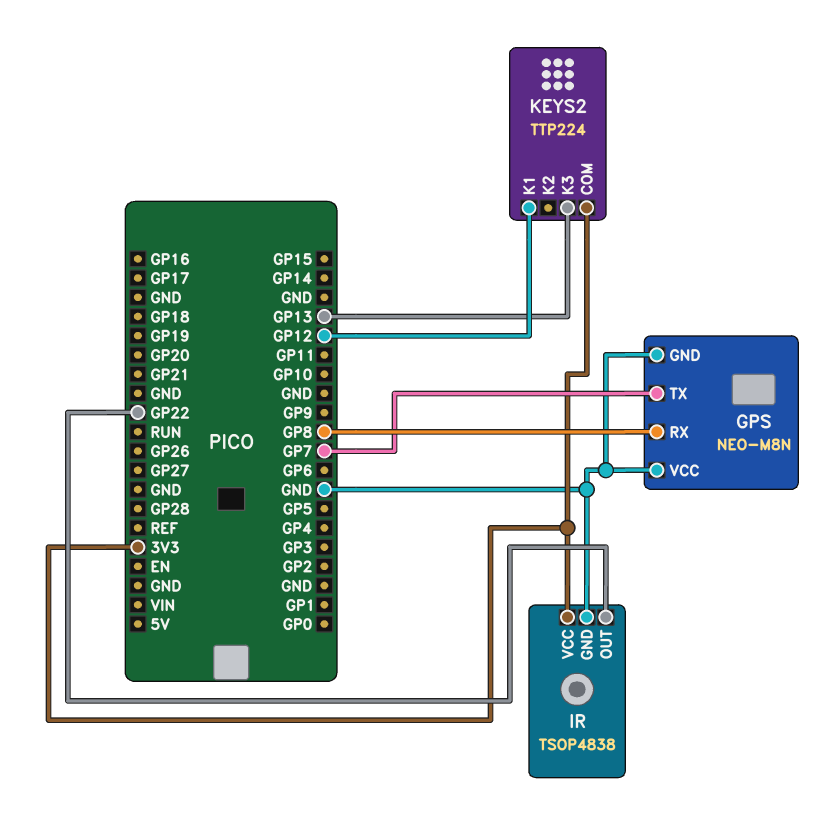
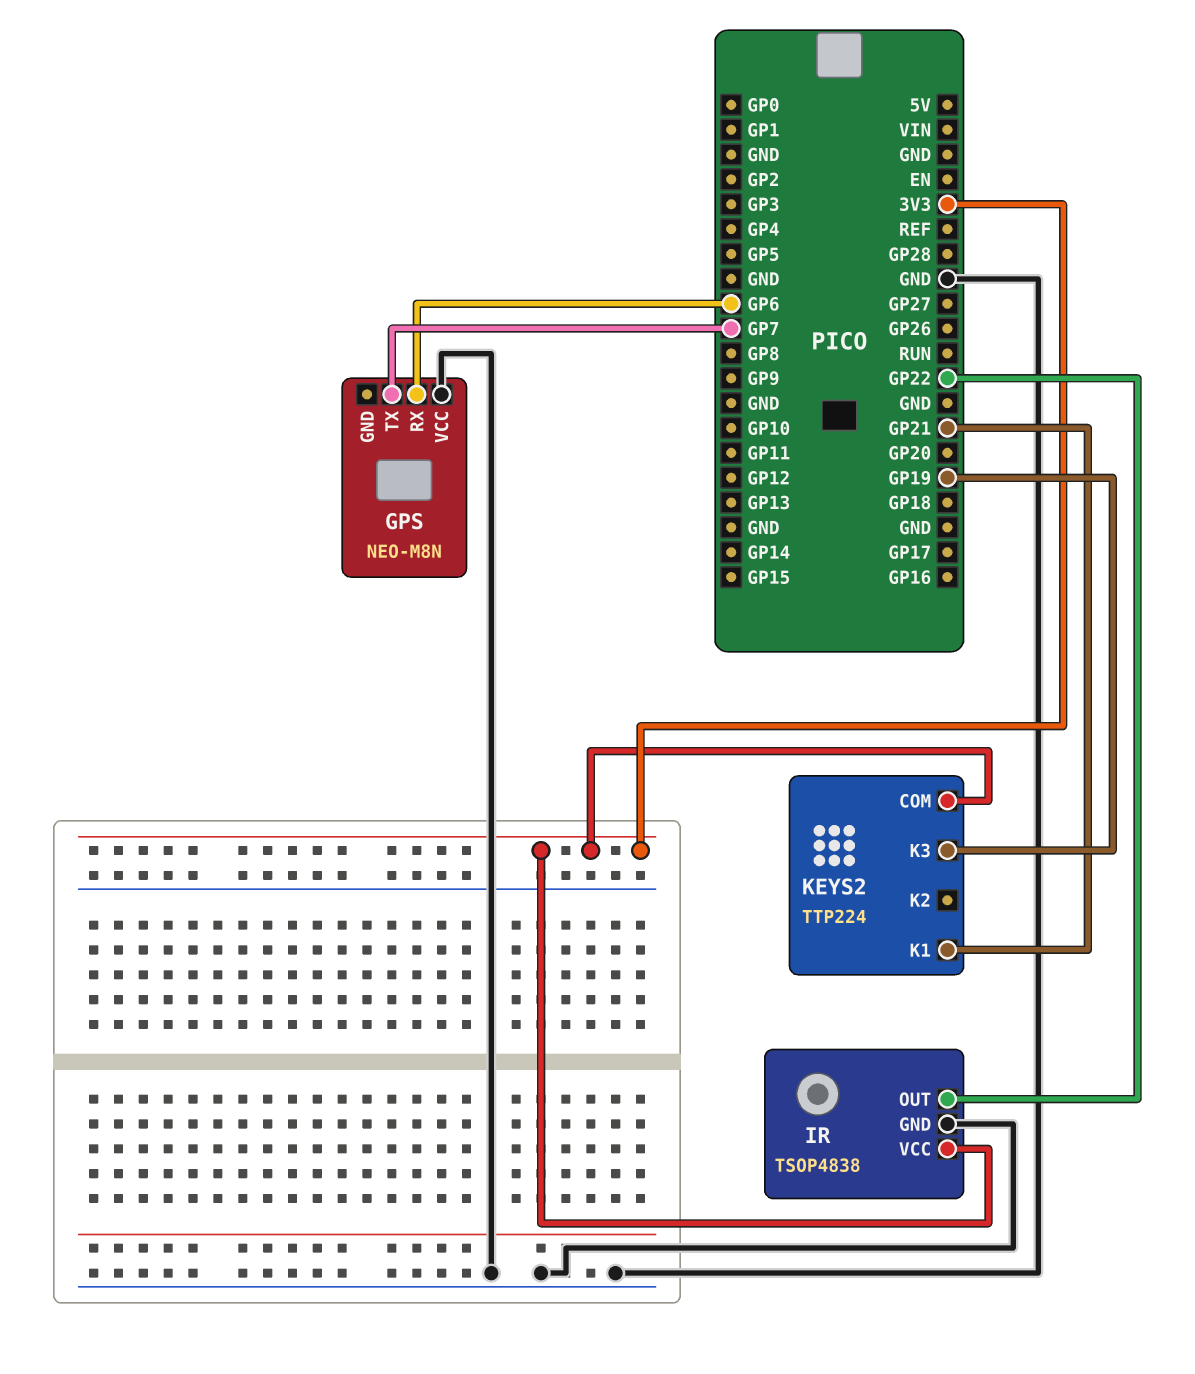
GPS pin GND: GND -> none
GPS pin RX: GP8 -> GP6
KEYS2 pin K1: GP12 -> GP21
KEYS2 pin K3: GP13 -> GP19

